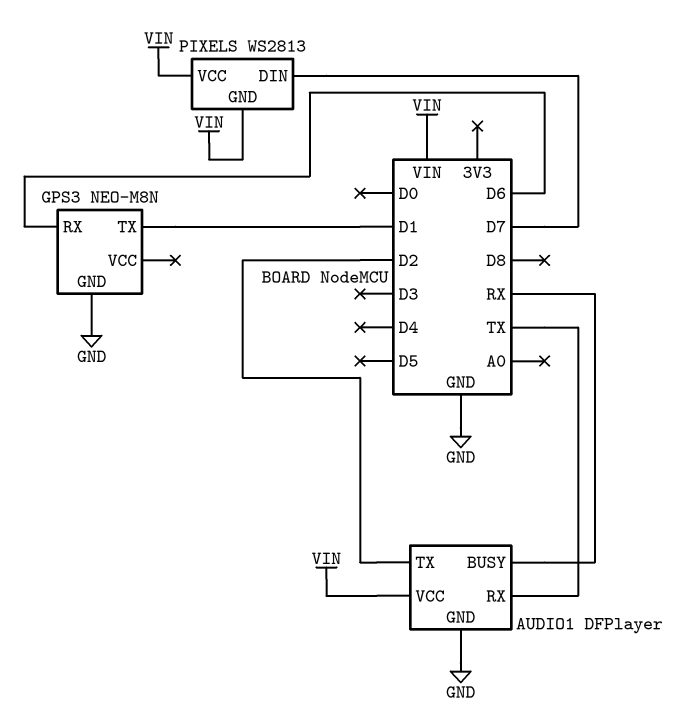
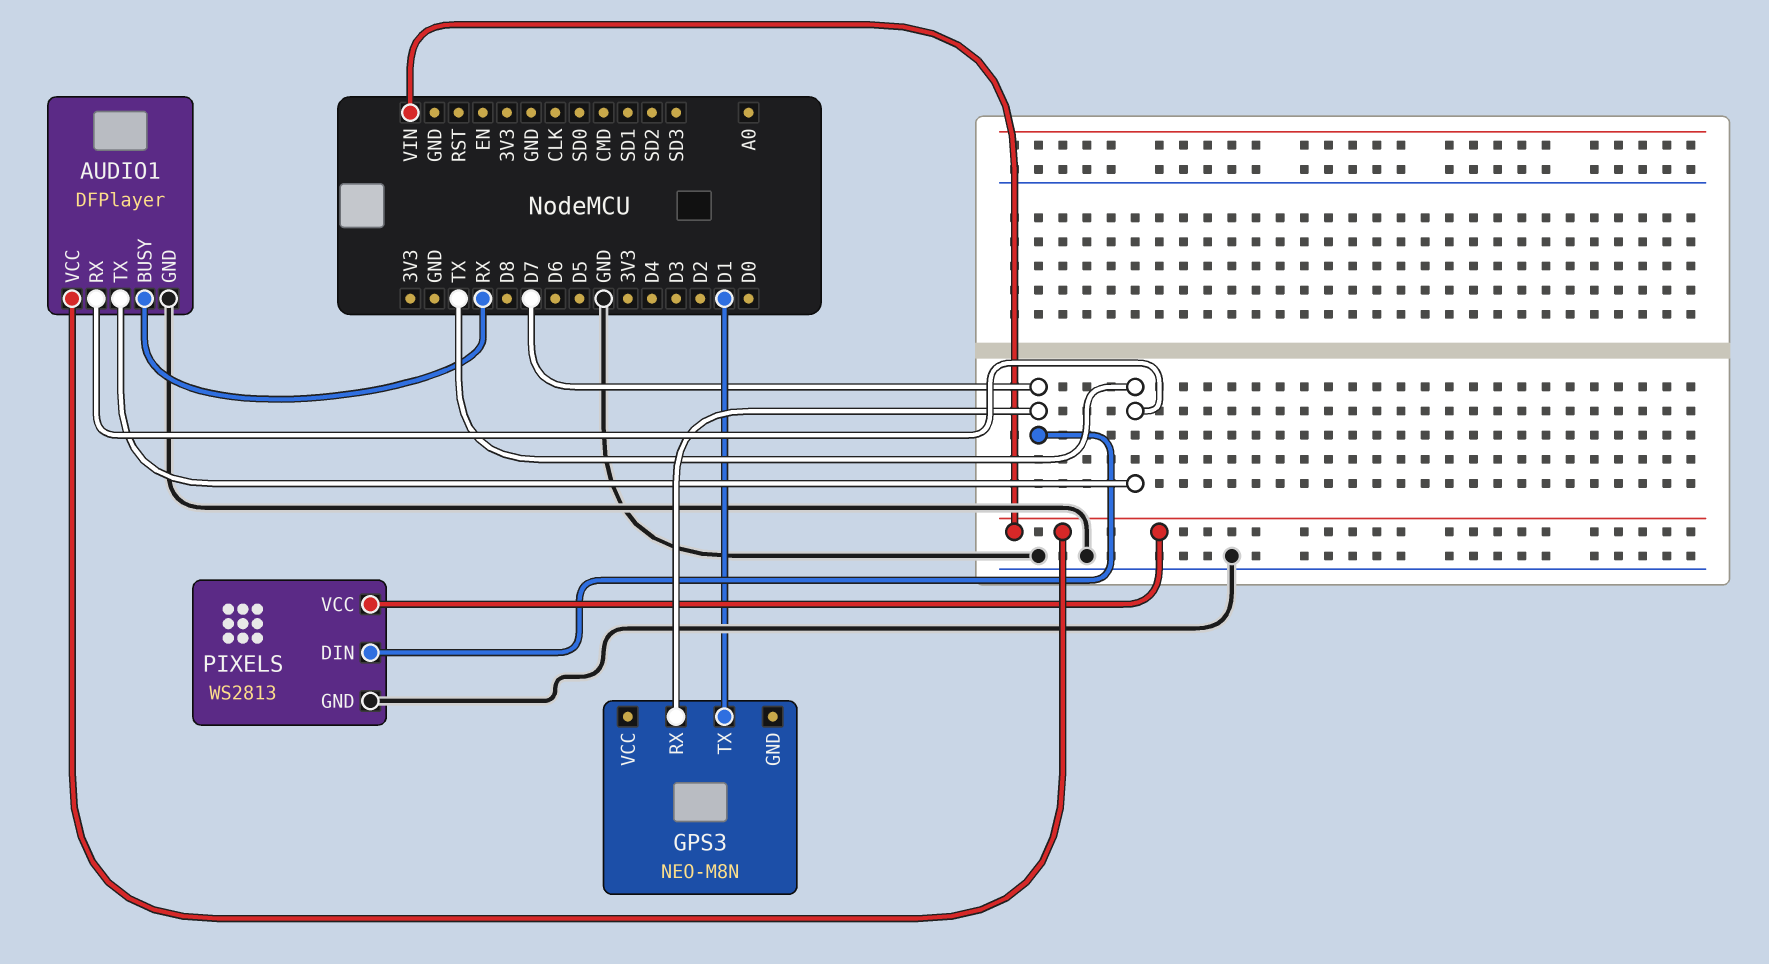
AUDIO1 pin TX: D2 -> TX
GPS3 pin GND: GND -> none
GPS3 pin RX: D6 -> D7
PIXELS pin GND: VIN -> GND

